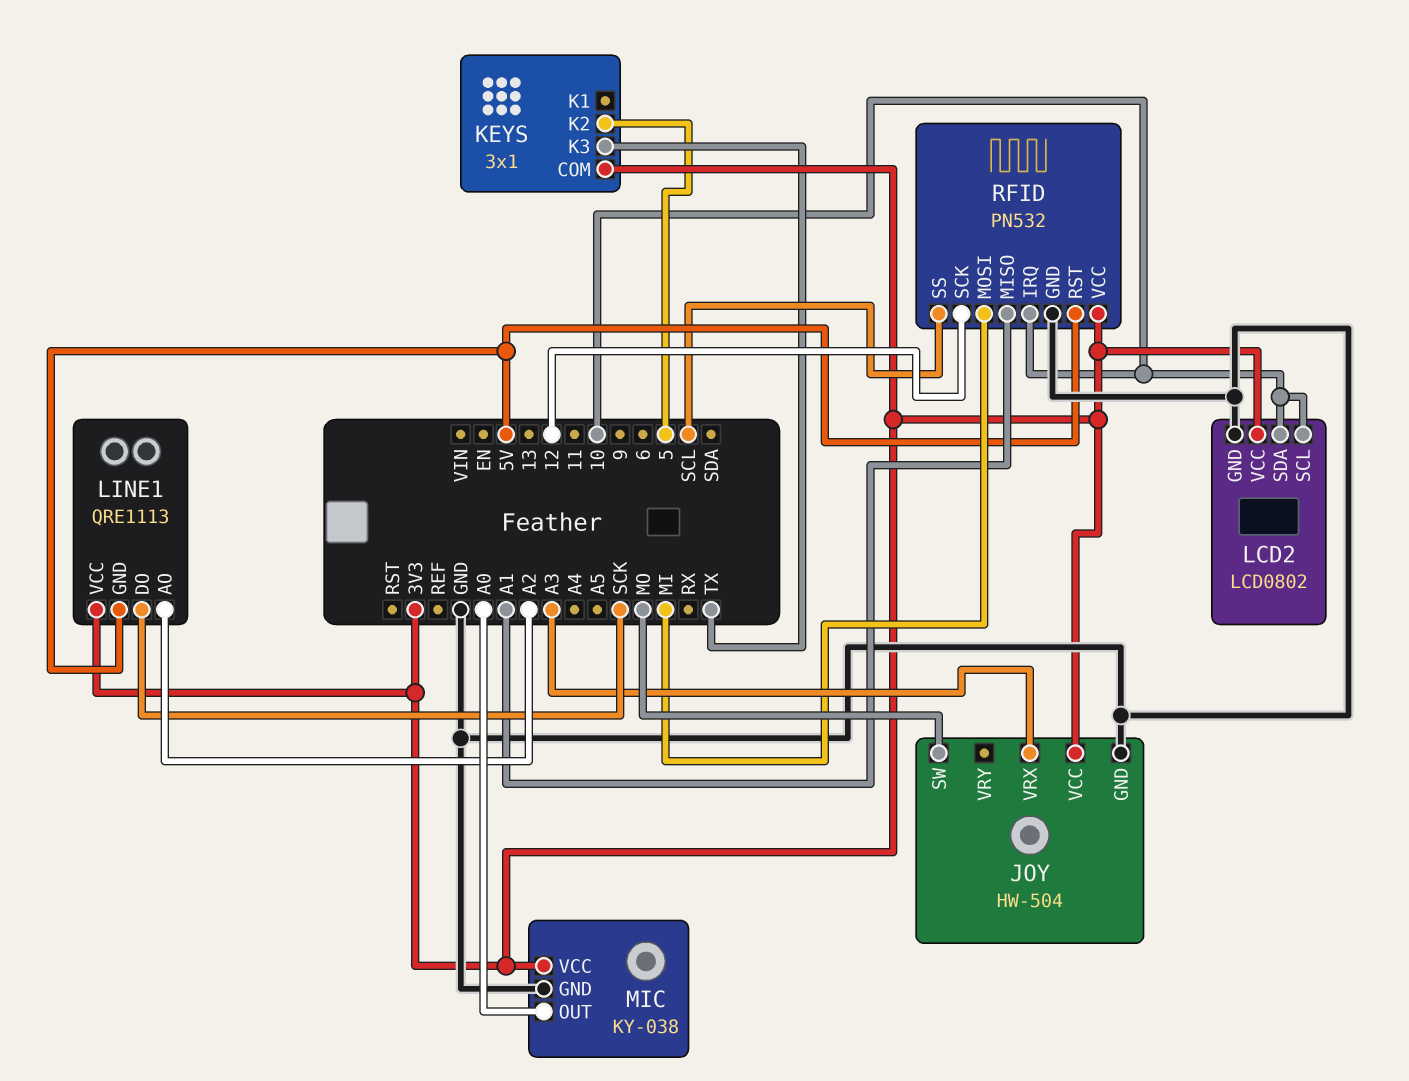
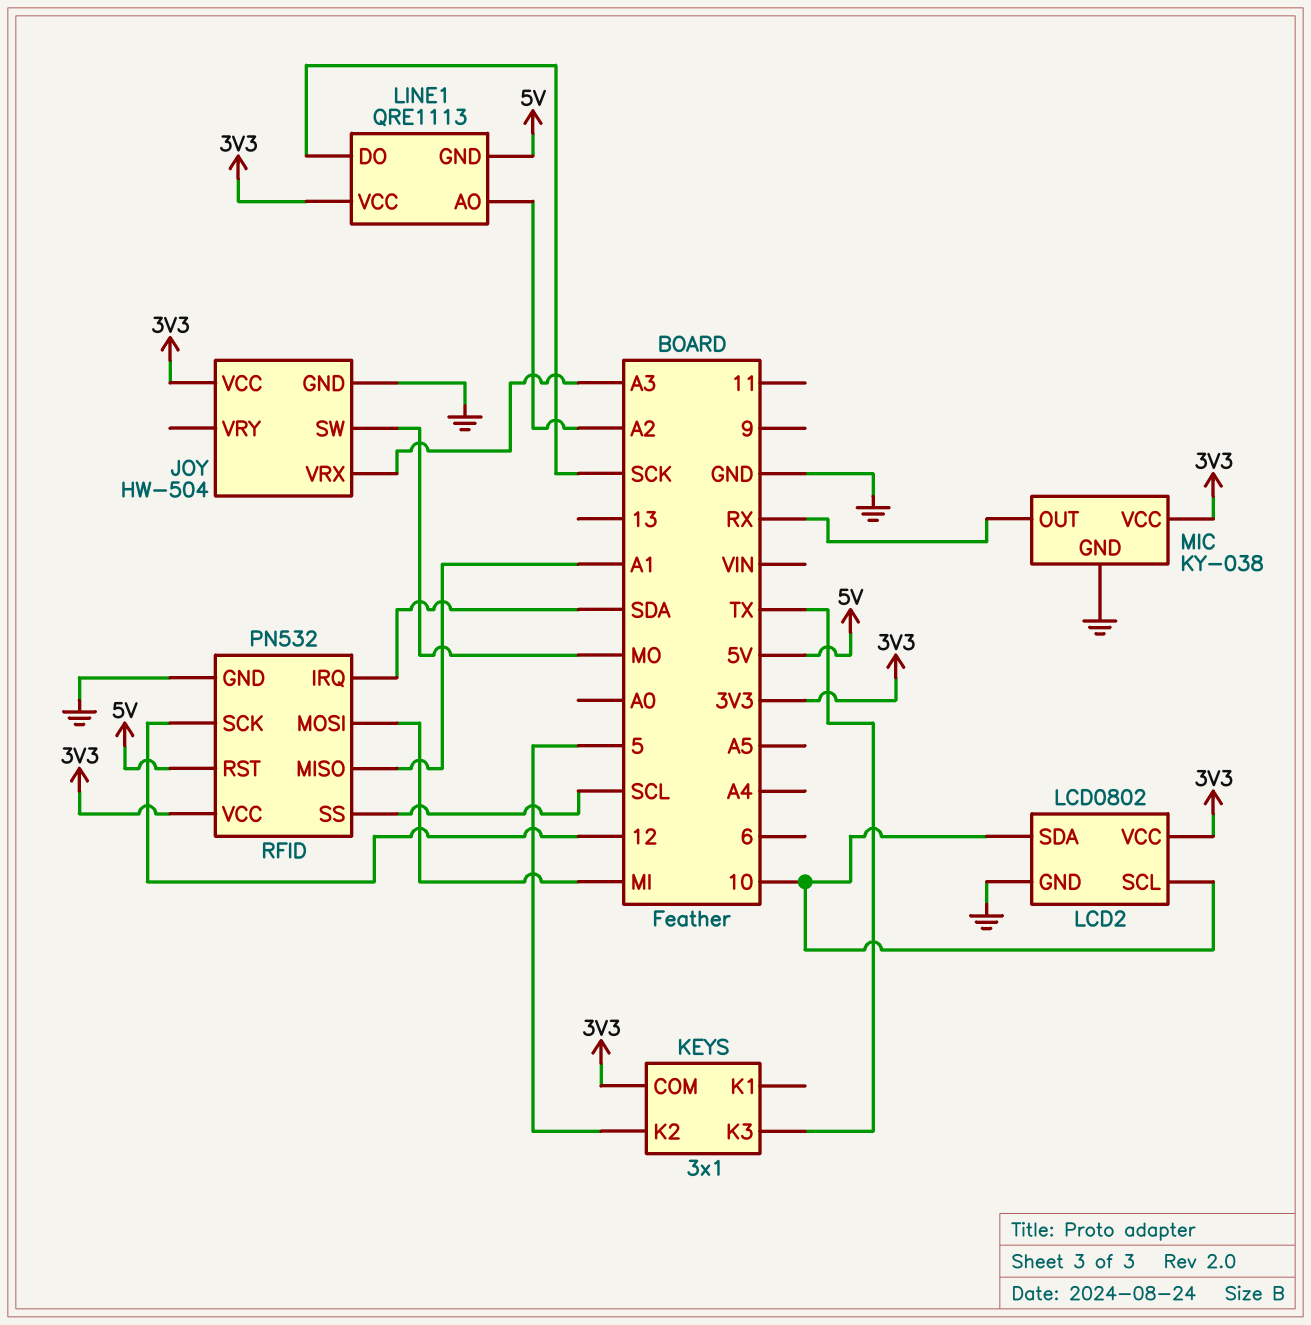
MIC pin OUT: A0 -> RX
RFID pin IRQ: 10 -> SDA

